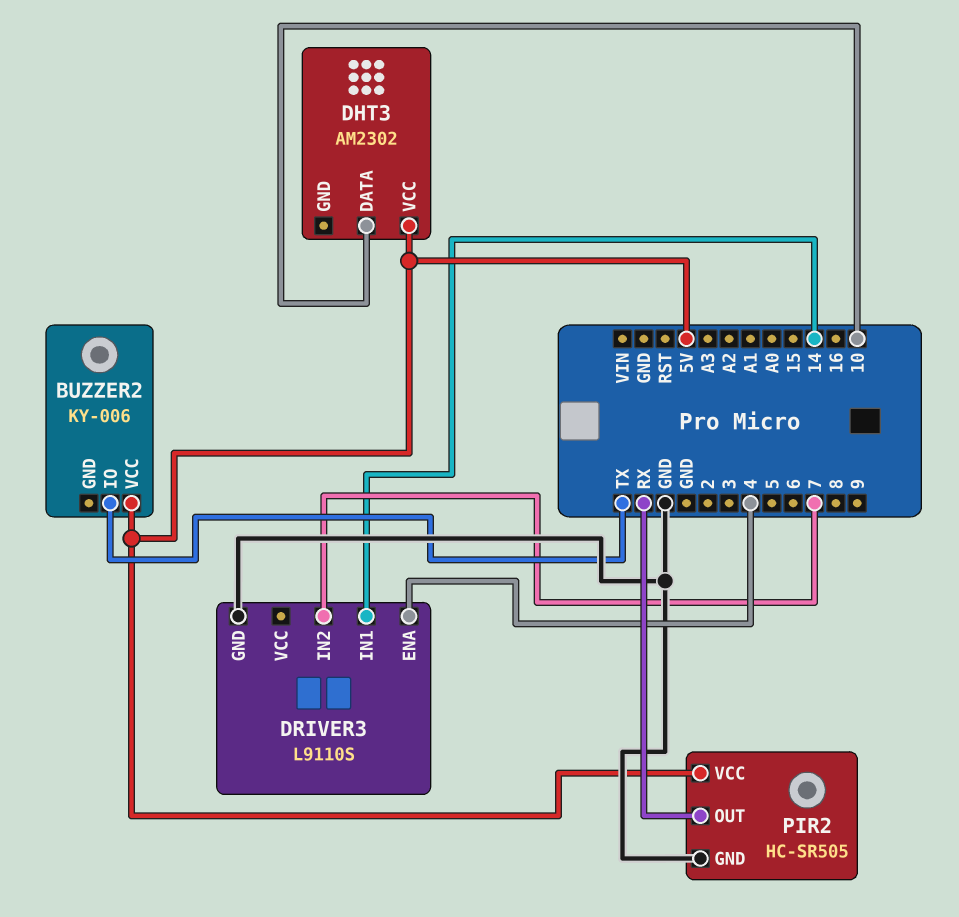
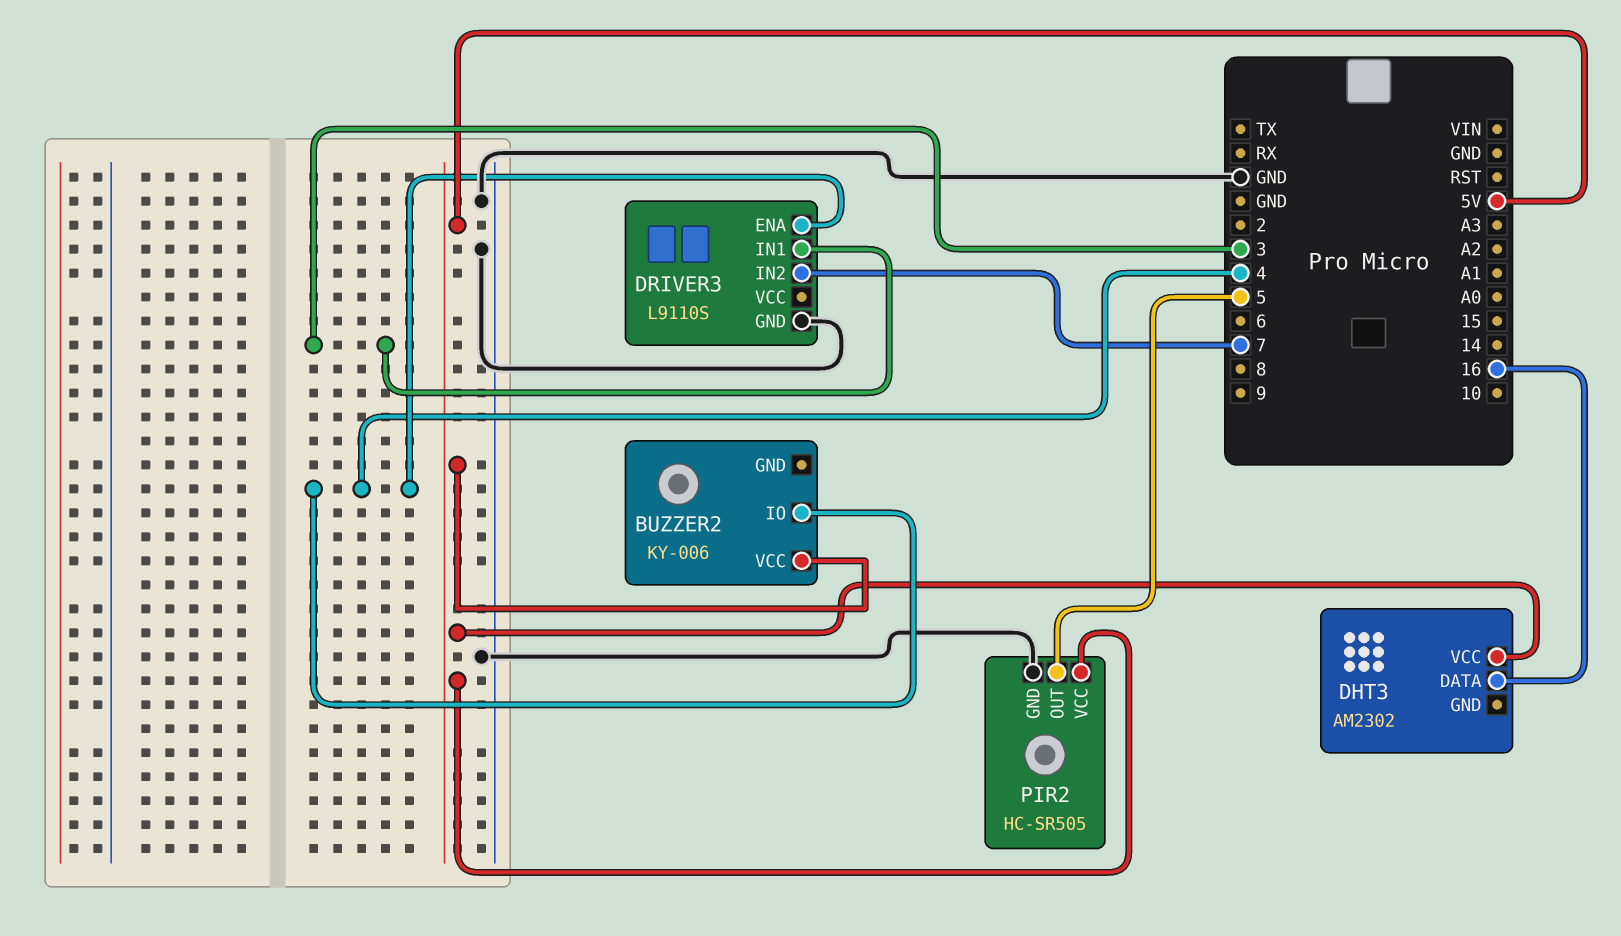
BUZZER2 pin IO: TX -> 4
DHT3 pin DATA: 10 -> 16
DRIVER3 pin IN1: 14 -> 3
PIR2 pin OUT: RX -> 5

